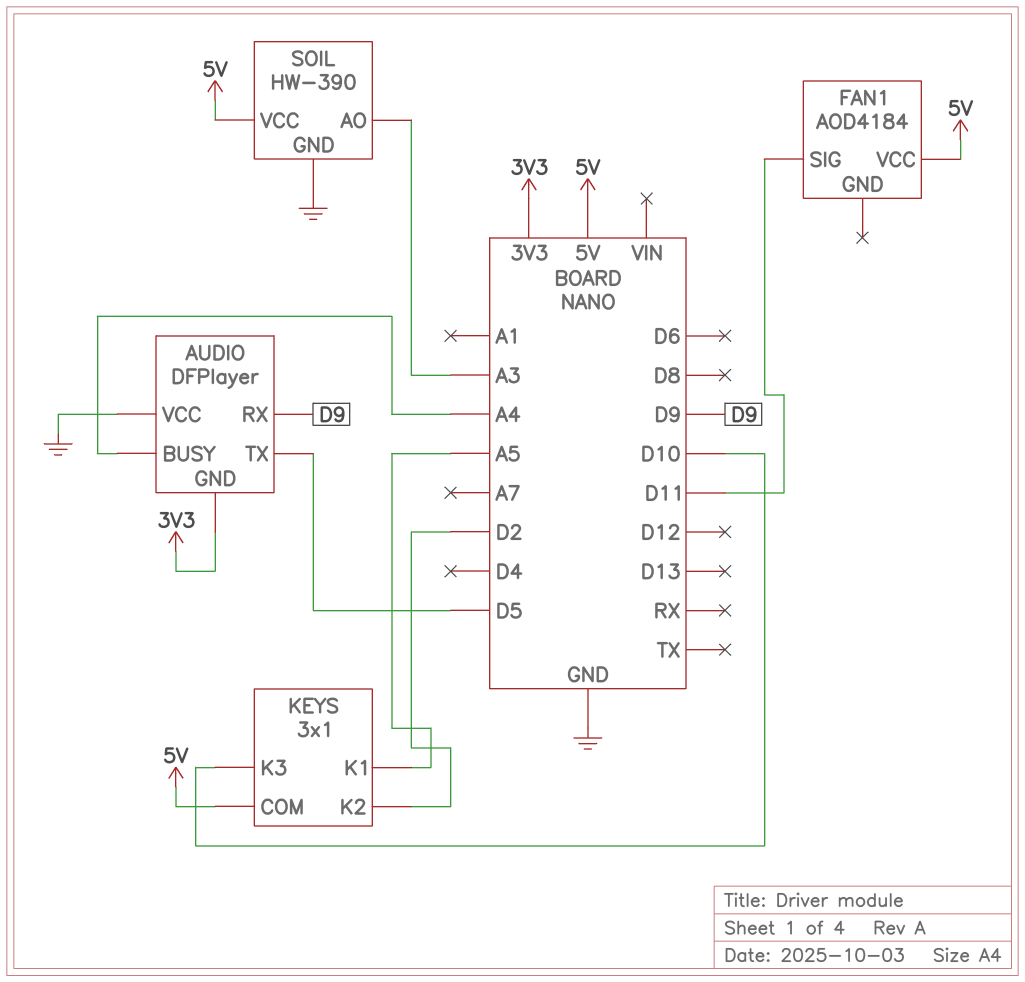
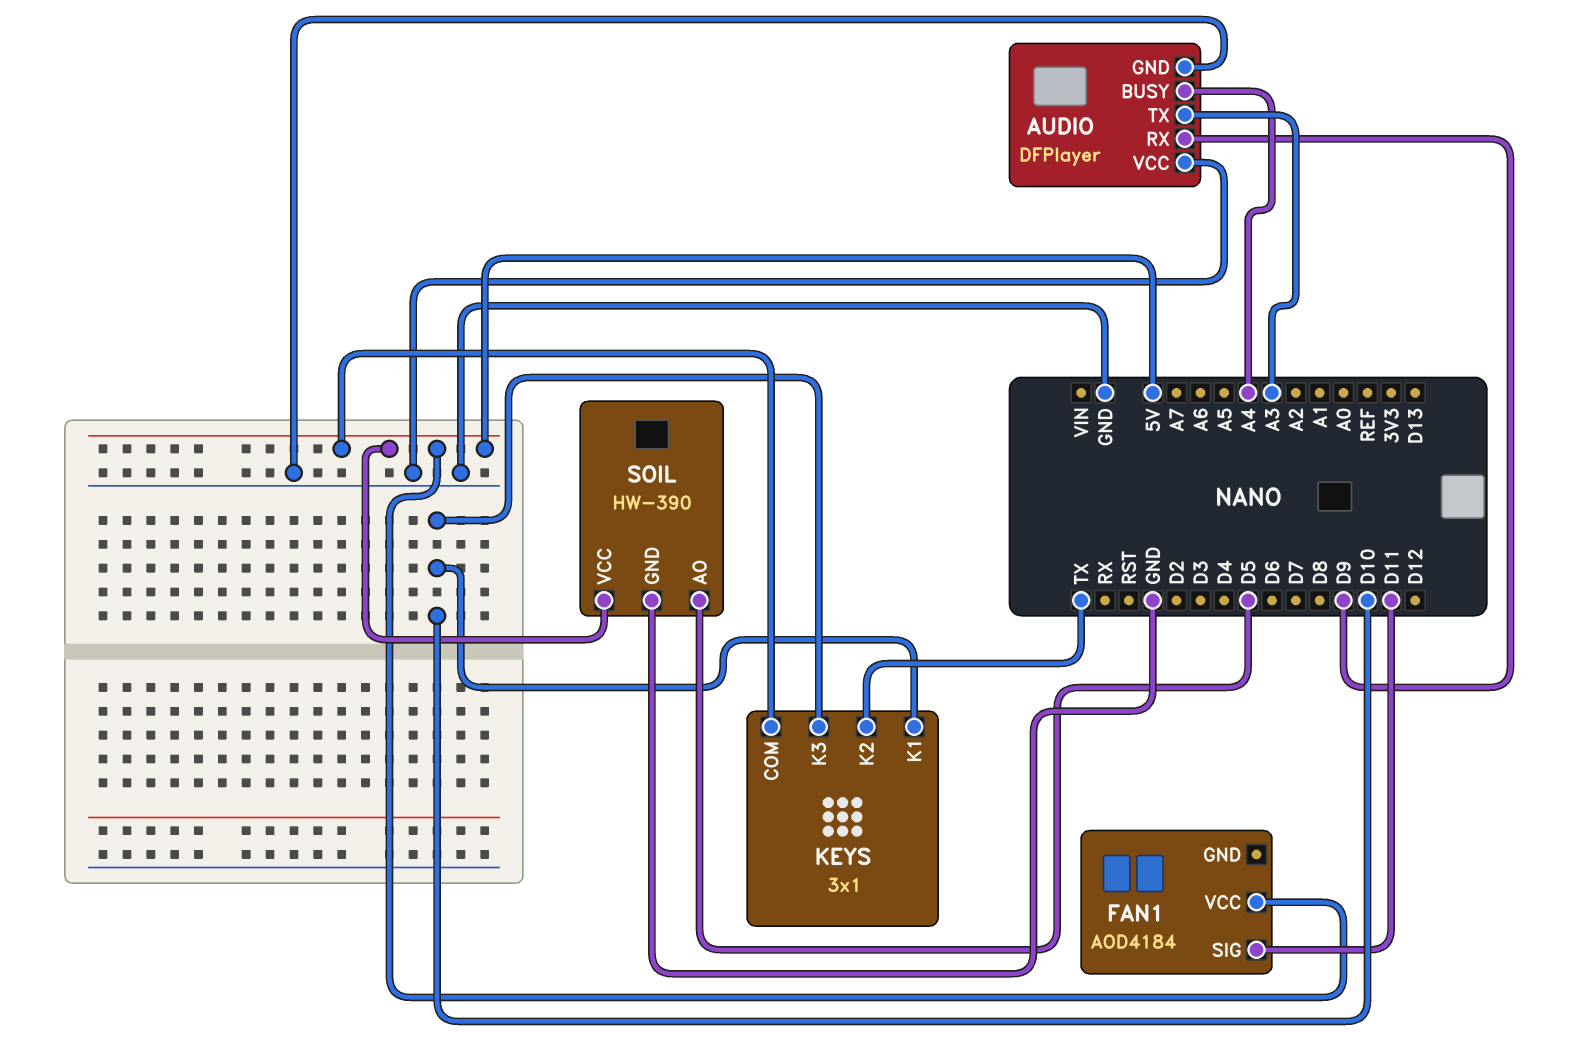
AUDIO pin GND: 3V3 -> GND
AUDIO pin TX: D5 -> A3
KEYS pin K1: A5 -> D10
KEYS pin K2: D2 -> TX
SOIL pin AO: A3 -> D5

